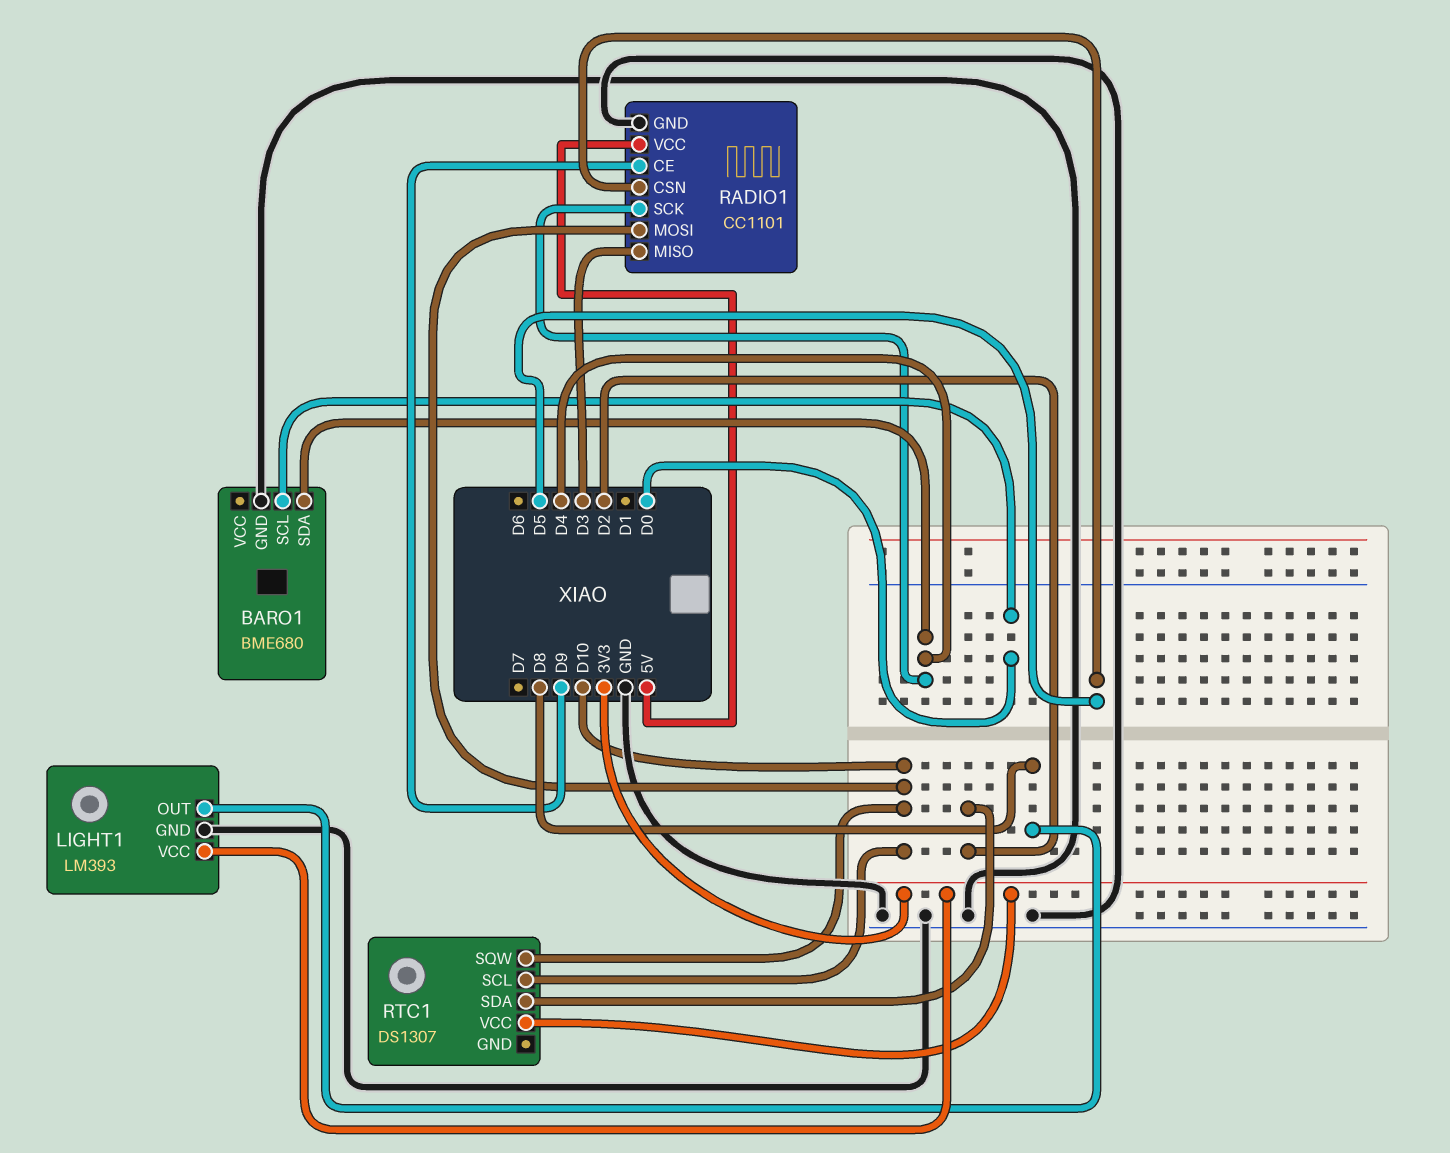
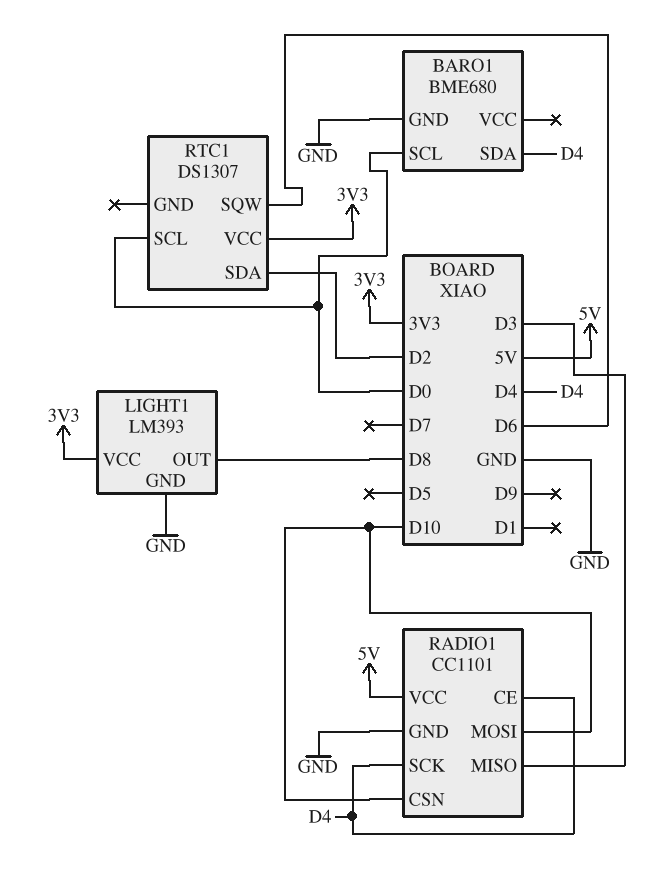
RADIO1 pin CE: D9 -> D4
RADIO1 pin CSN: D5 -> D10
RTC1 pin SCL: D10 -> D0
RTC1 pin SQW: D10 -> D6

